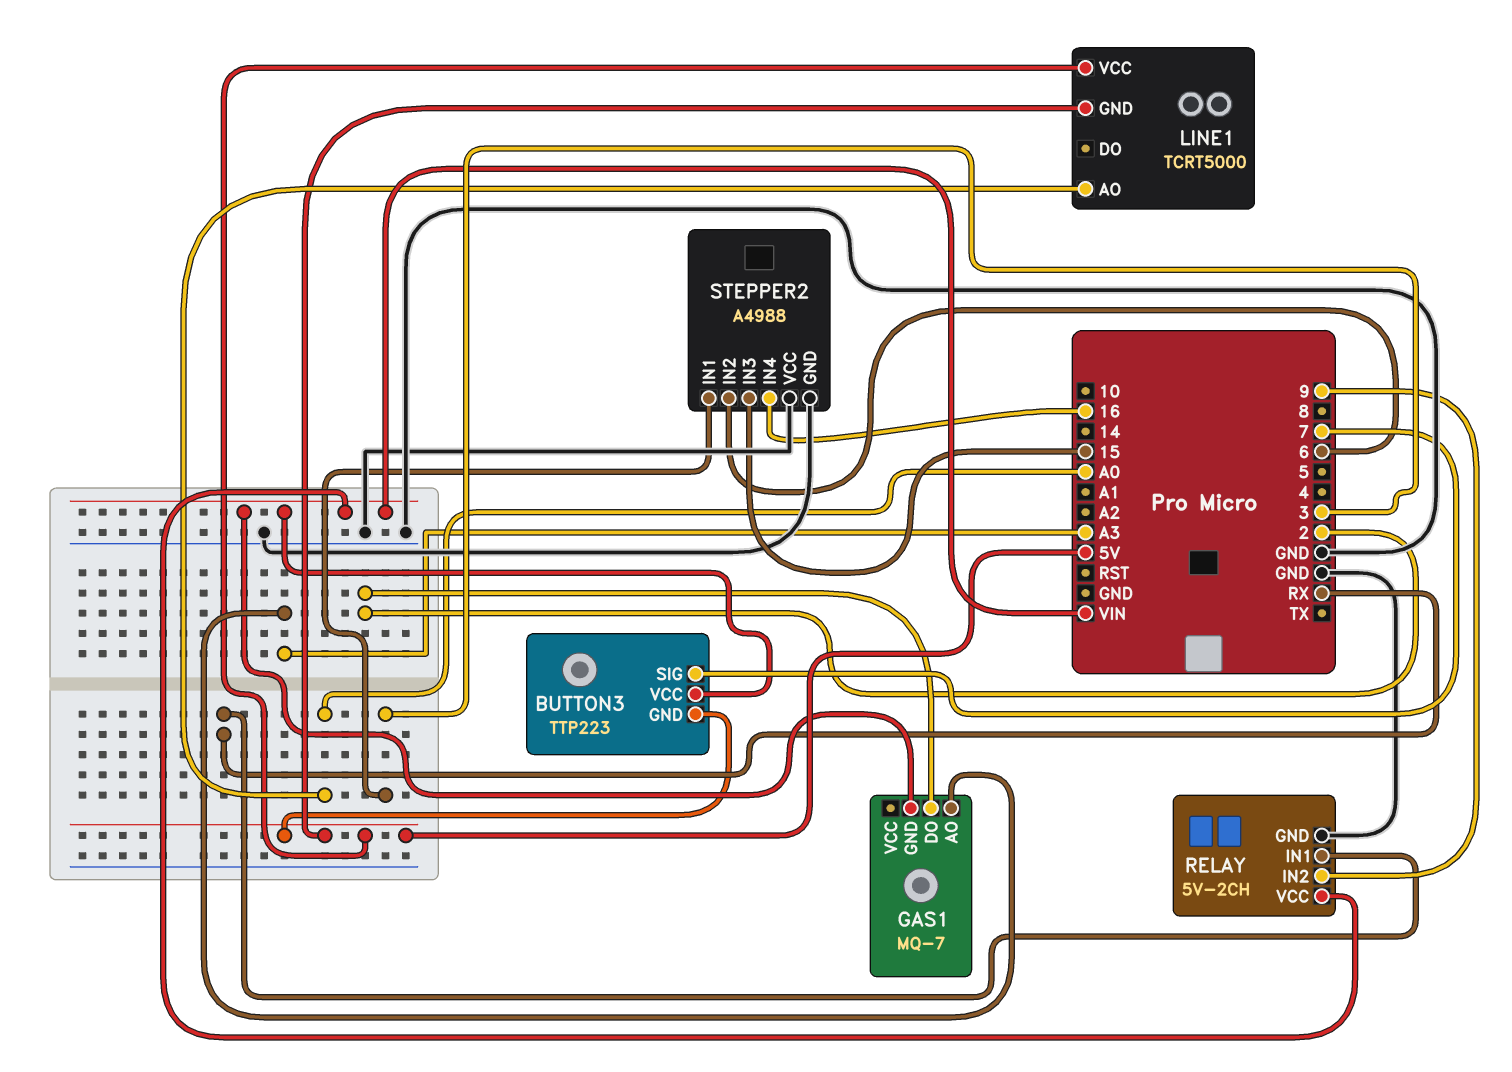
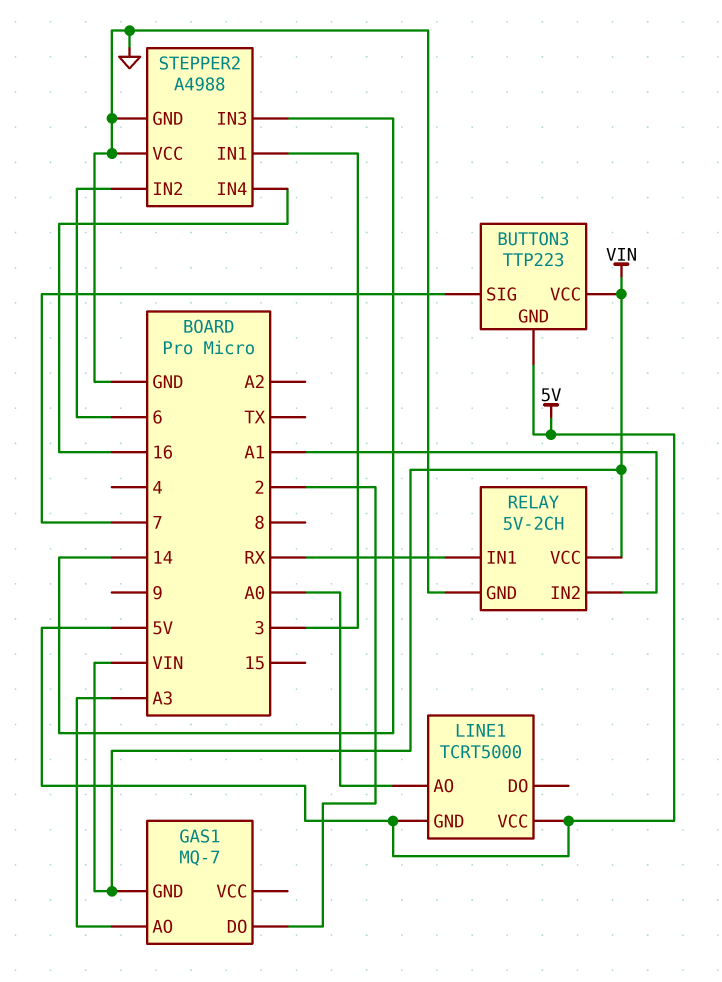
RELAY pin IN2: 9 -> A1
STEPPER2 pin IN3: 15 -> 14

